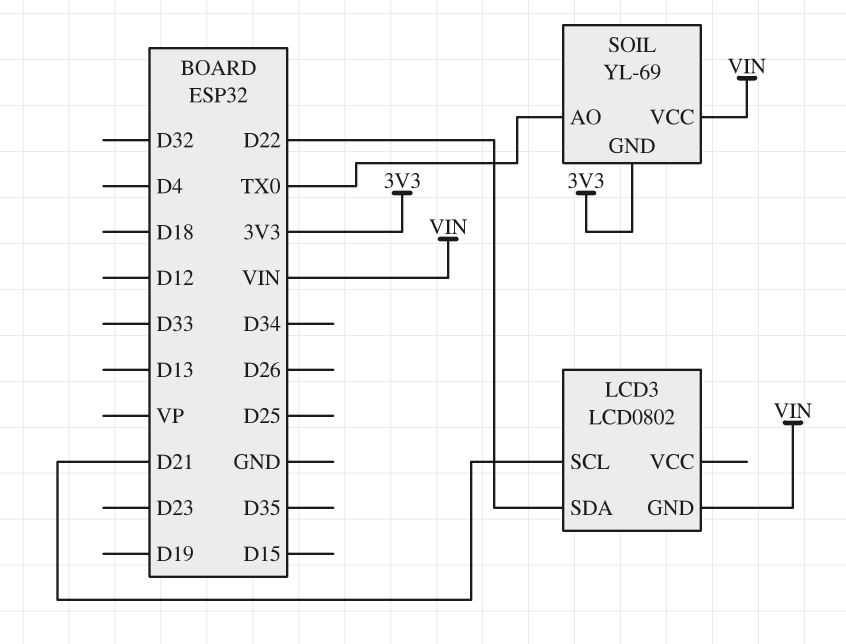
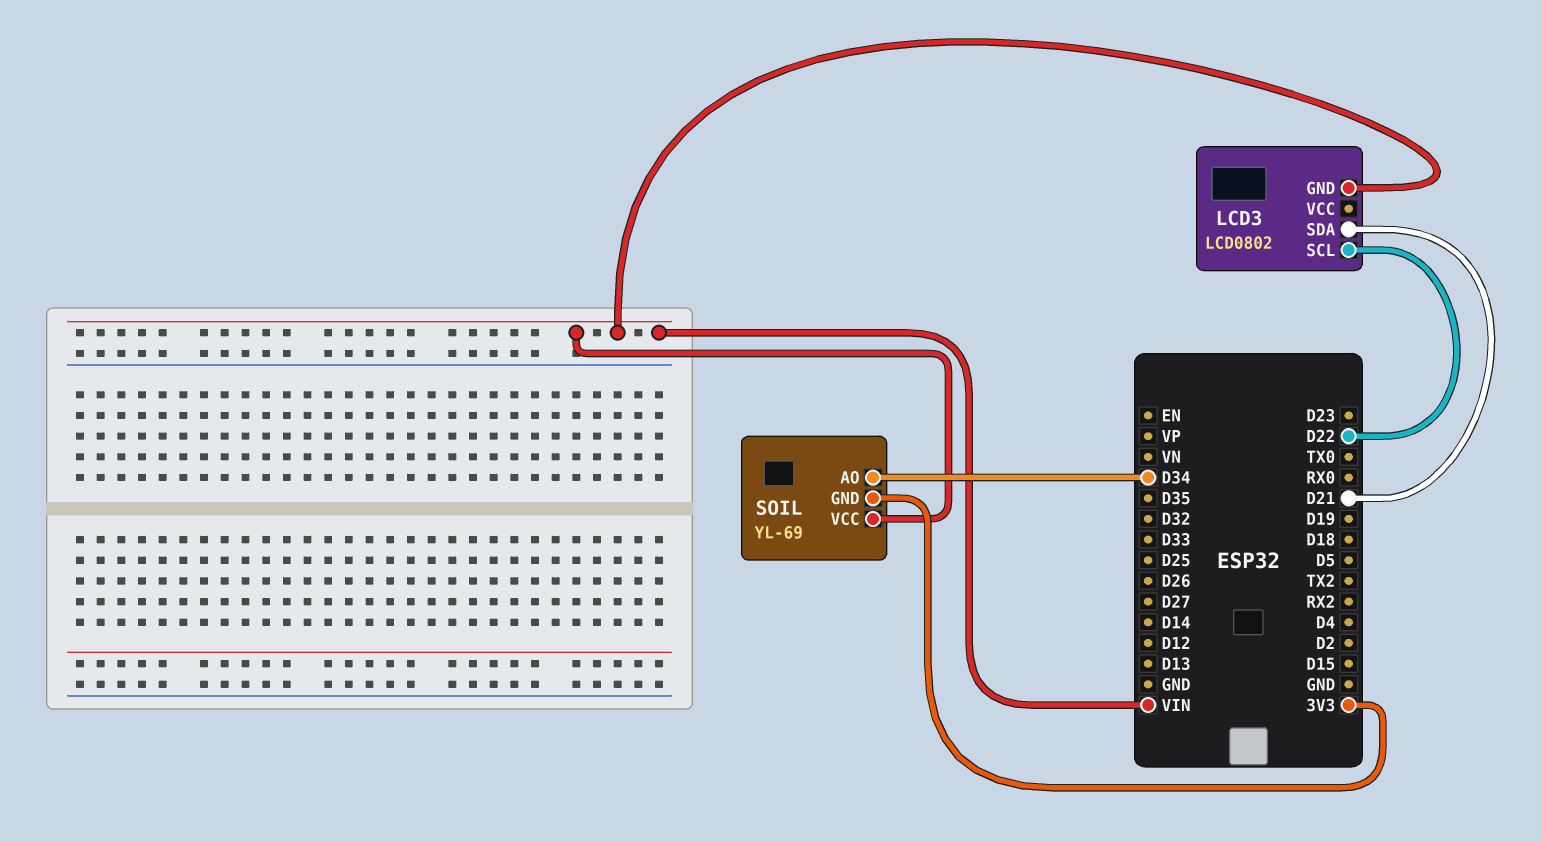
LCD3 pin SCL: D21 -> D22
LCD3 pin SDA: D22 -> D21
SOIL pin AO: TX0 -> D34

